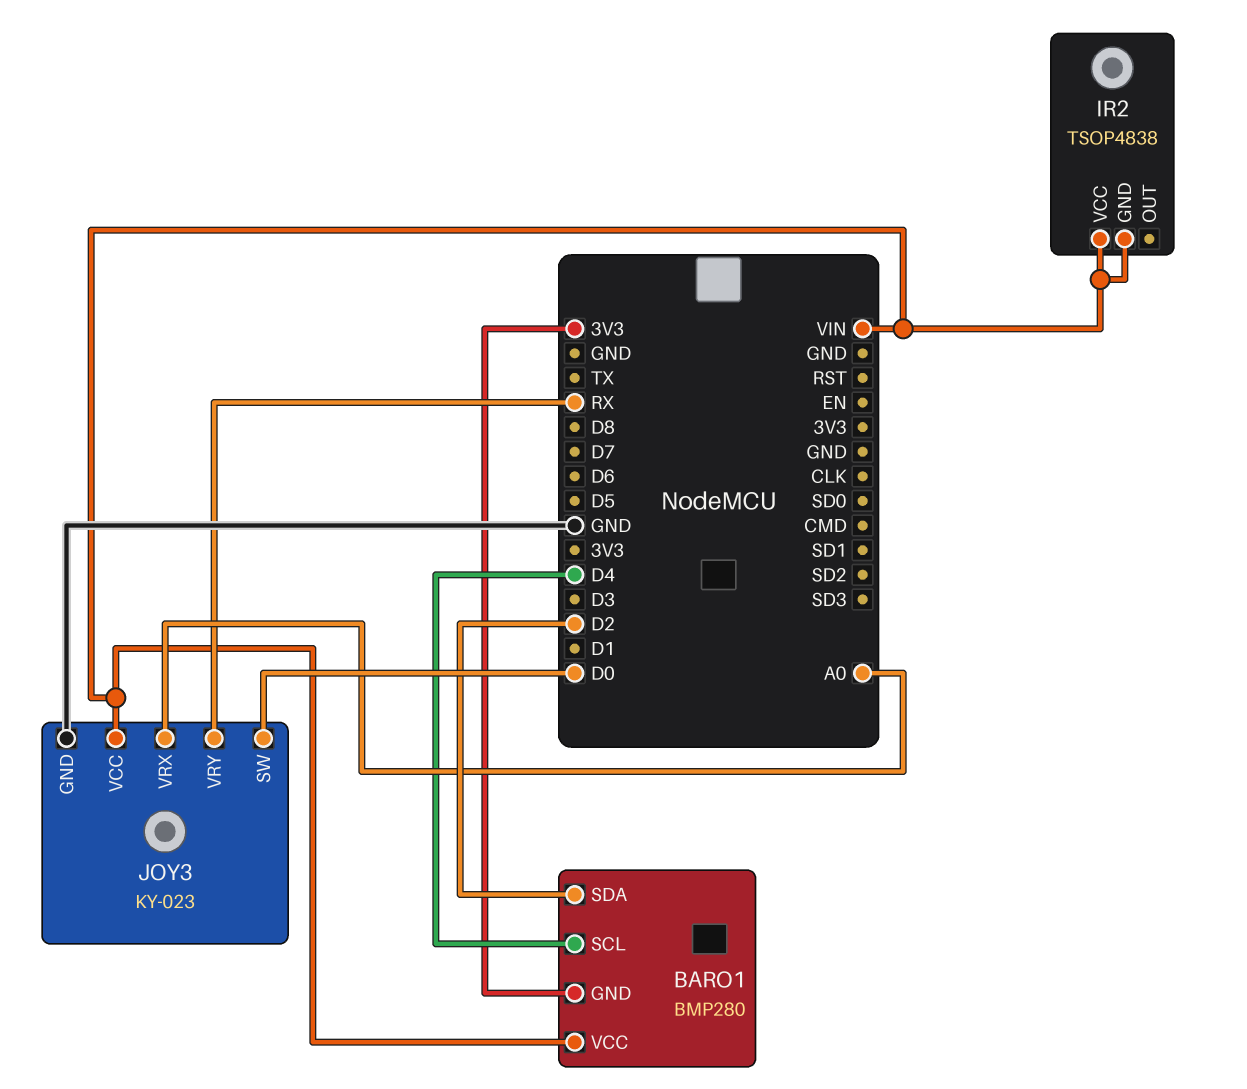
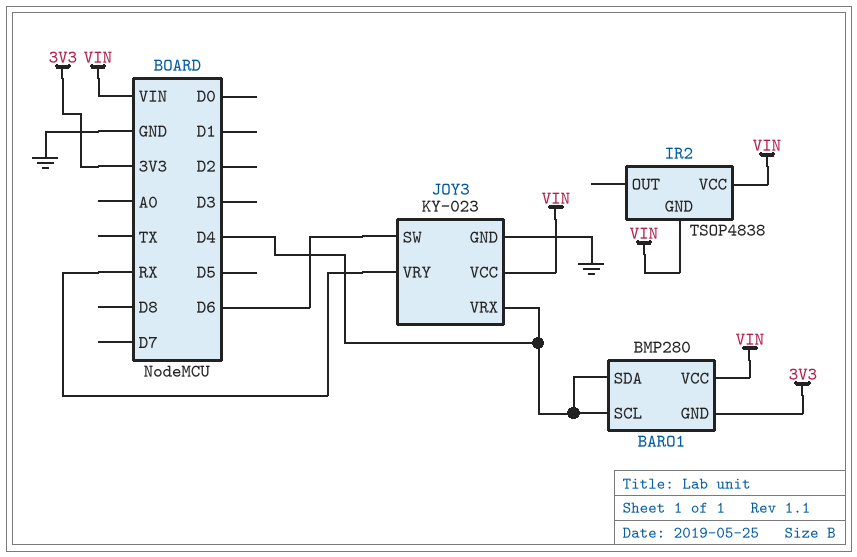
BARO1 pin SDA: D2 -> D4
JOY3 pin SW: D0 -> D6
JOY3 pin VRX: A0 -> D4

